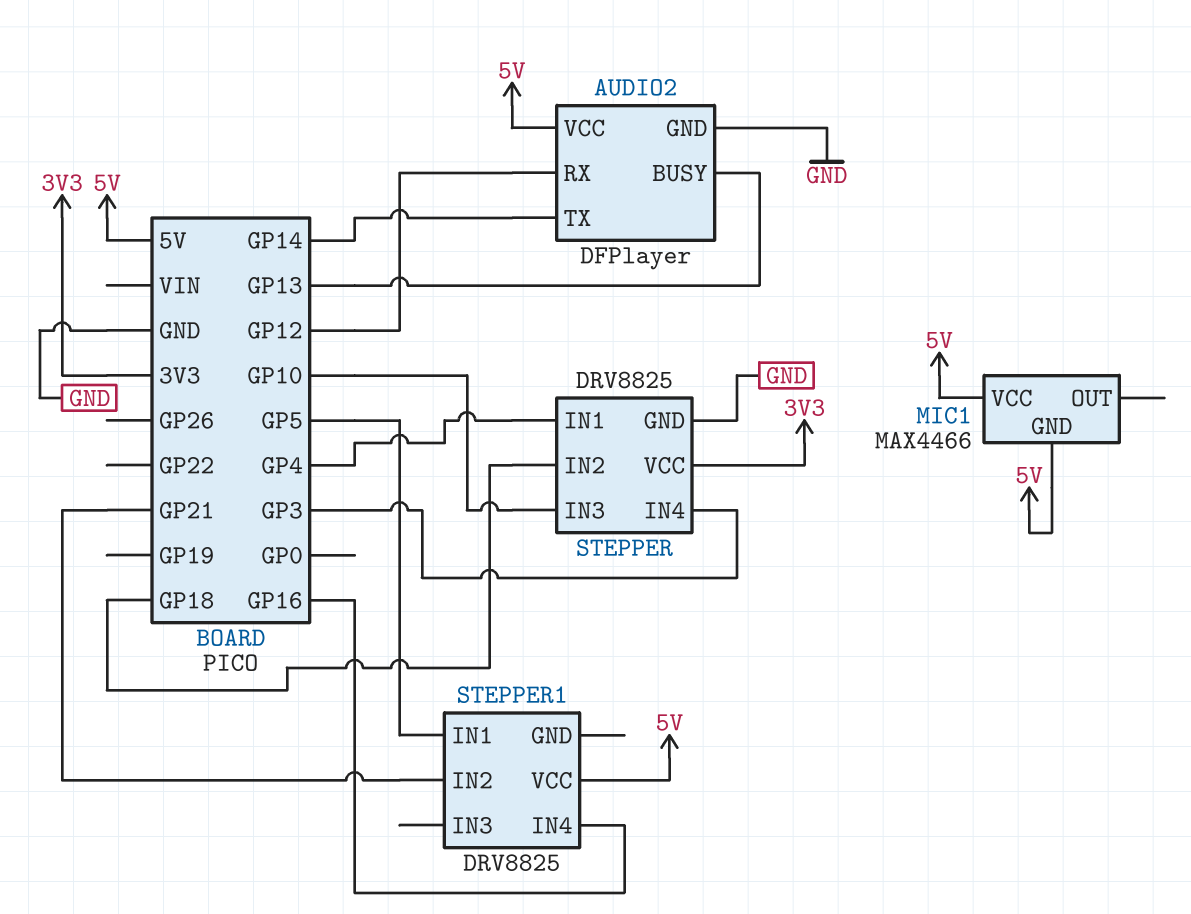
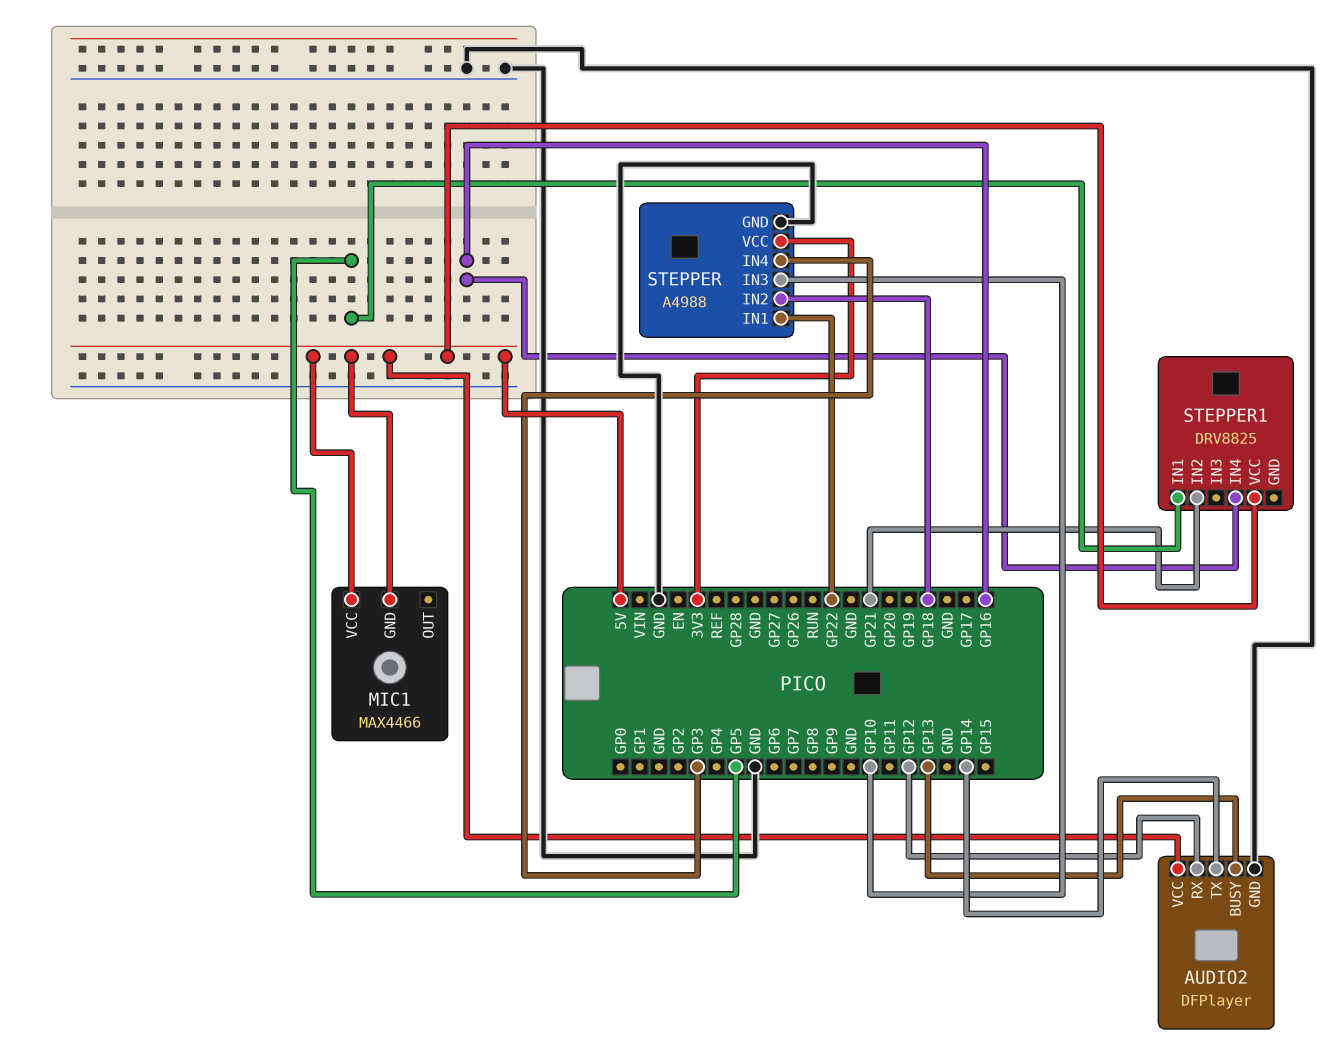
STEPPER: DRV8825 -> A4988
STEPPER pin IN1: GP4 -> GP22

